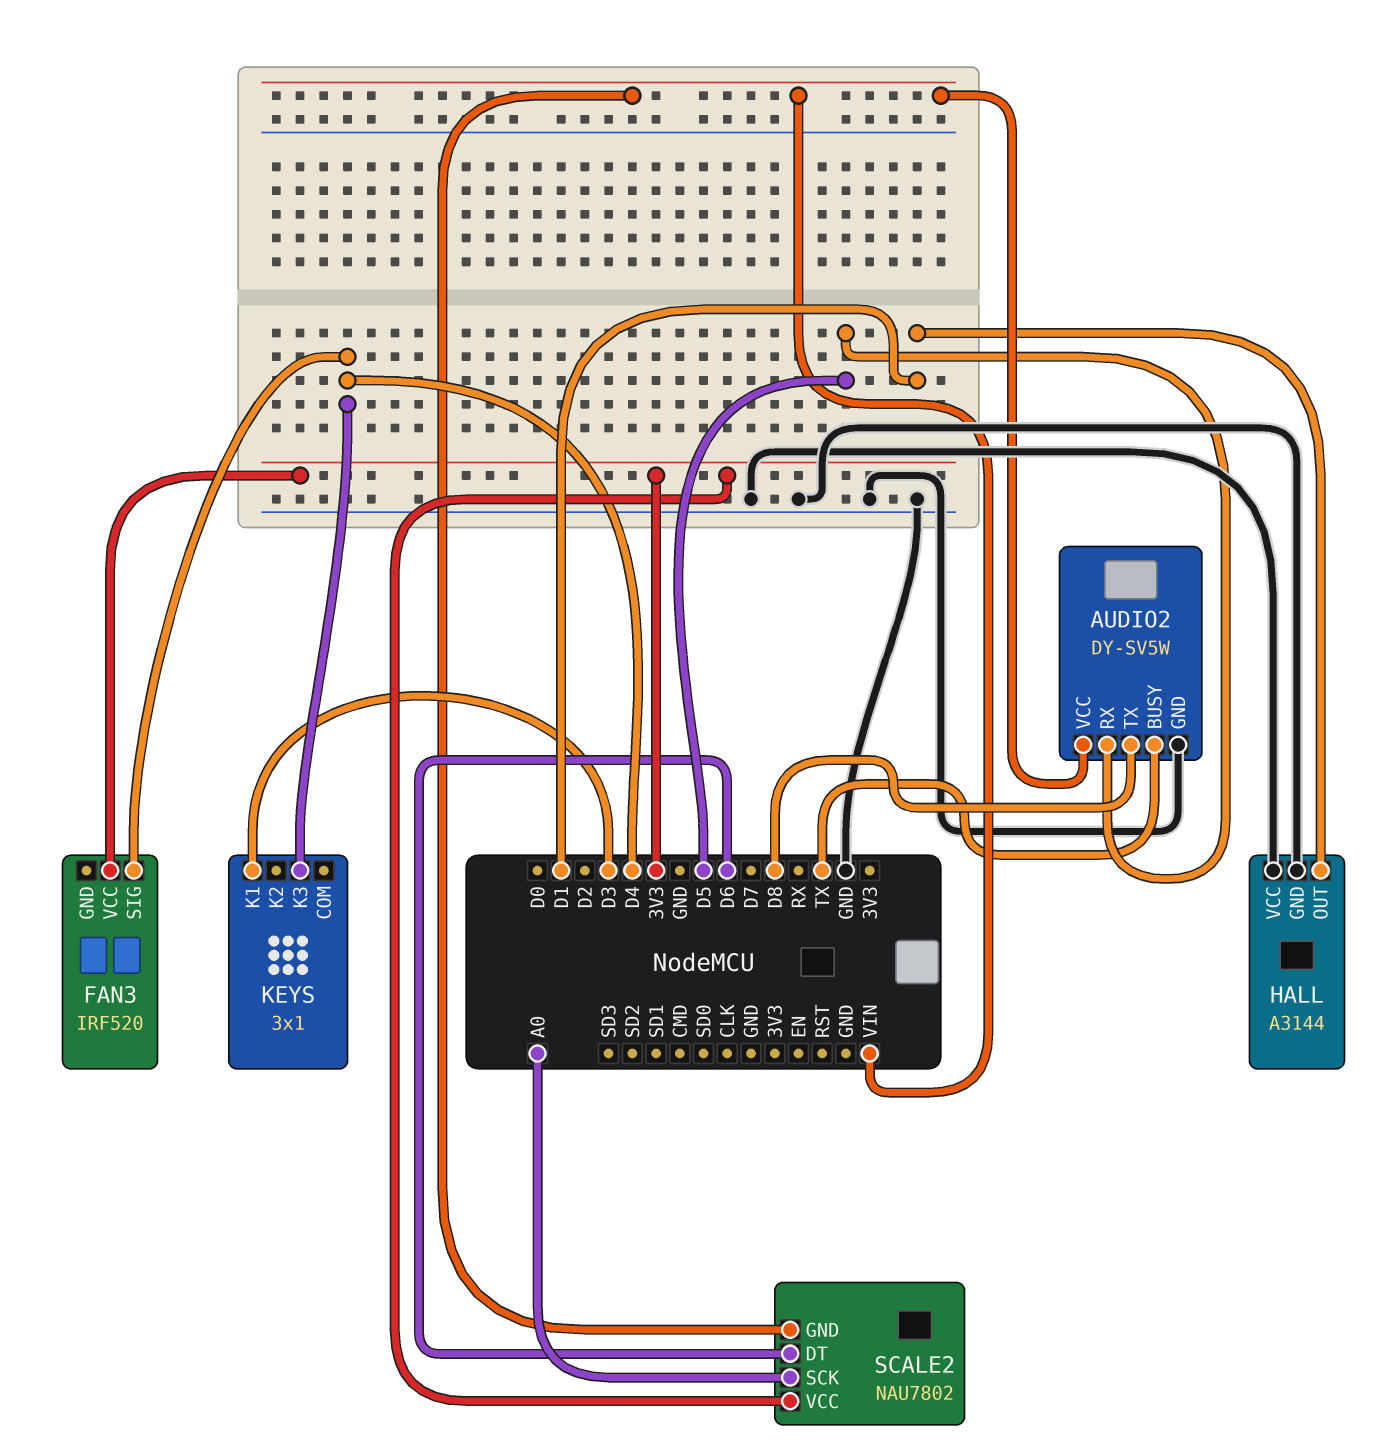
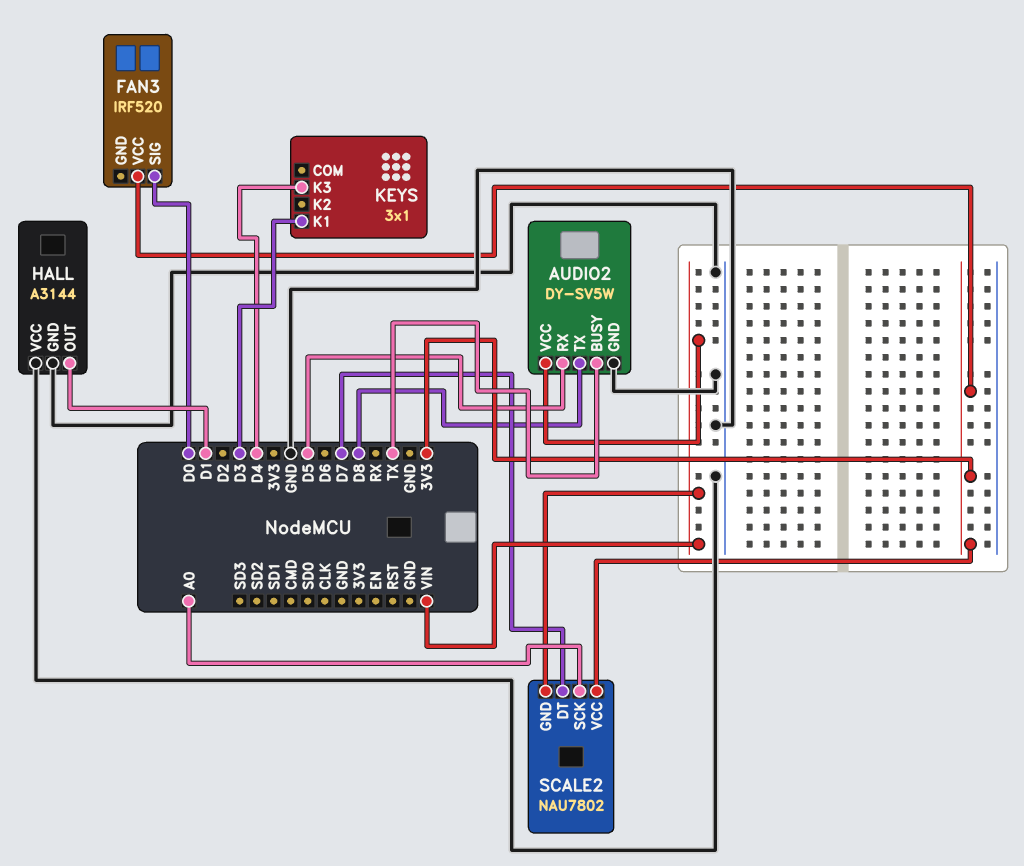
FAN3 pin SIG: D4 -> D0
SCALE2 pin DT: D6 -> D7

